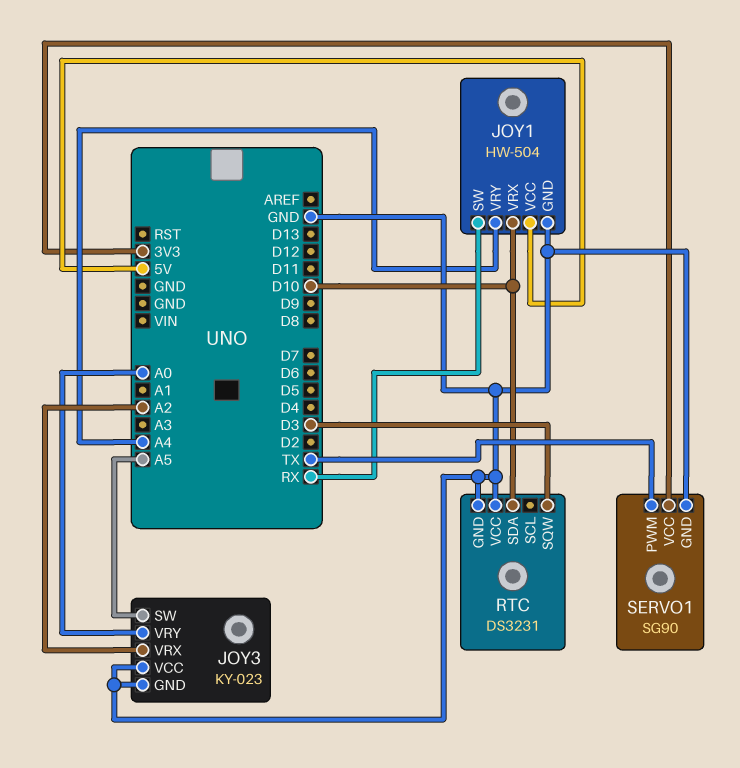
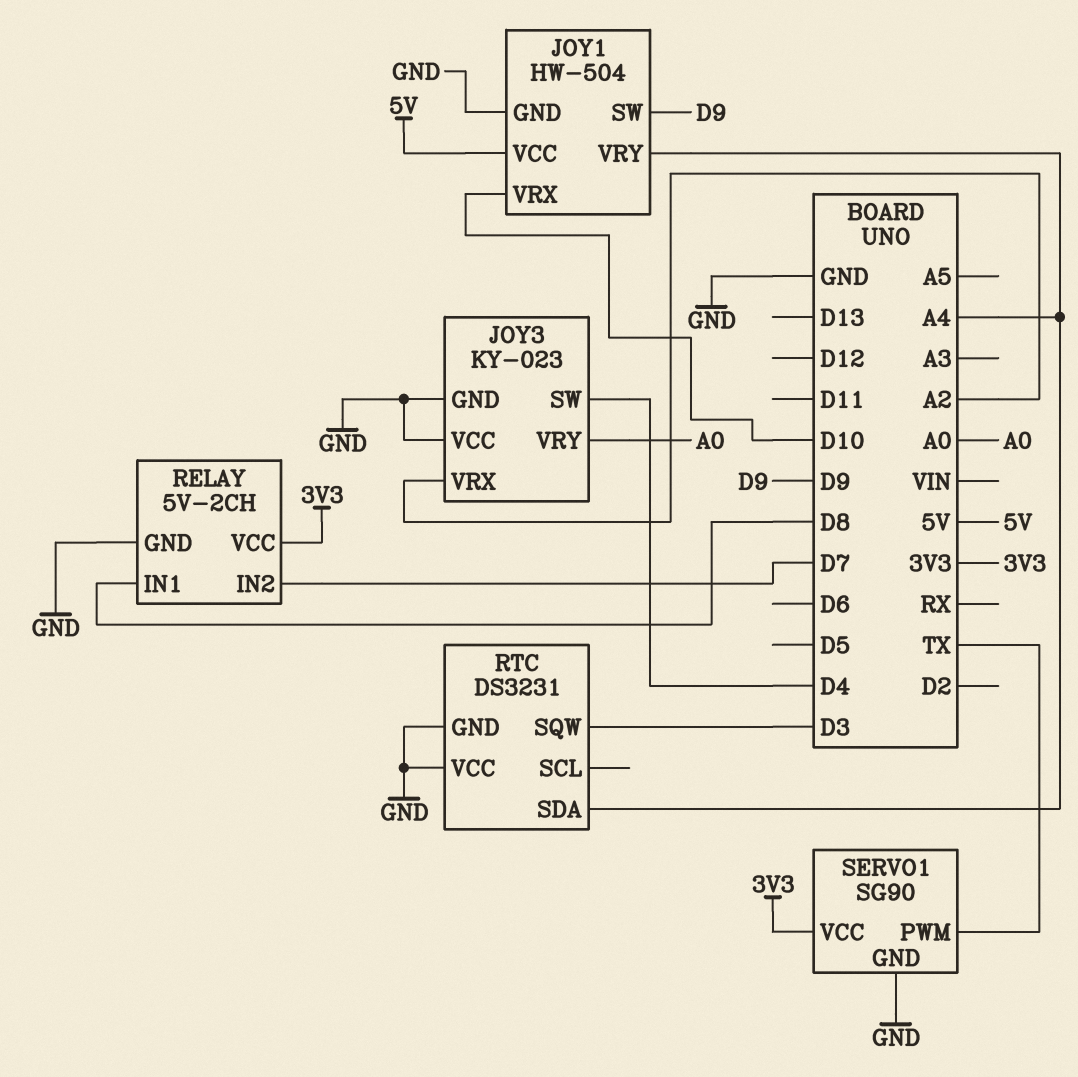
JOY1 pin SW: RX -> D9
JOY3 pin SW: A5 -> D4
RELAY: none -> 5V-2CH
RELAY pin GND: none -> GND
RELAY pin IN1: none -> D8
RELAY pin IN2: none -> D7
RELAY pin VCC: none -> 3V3
RTC pin SDA: D10 -> A4

